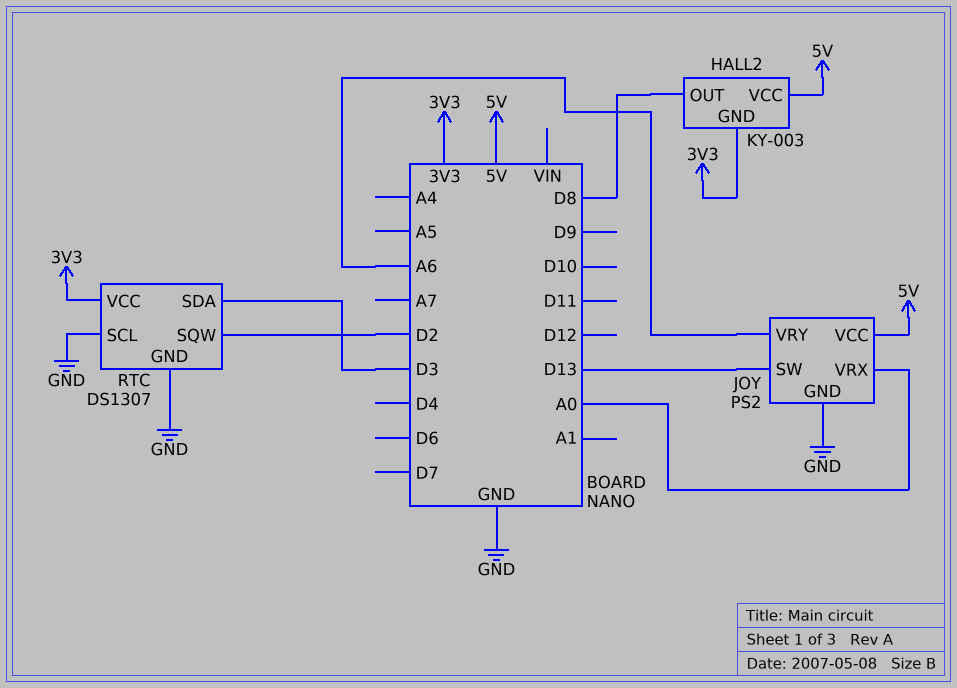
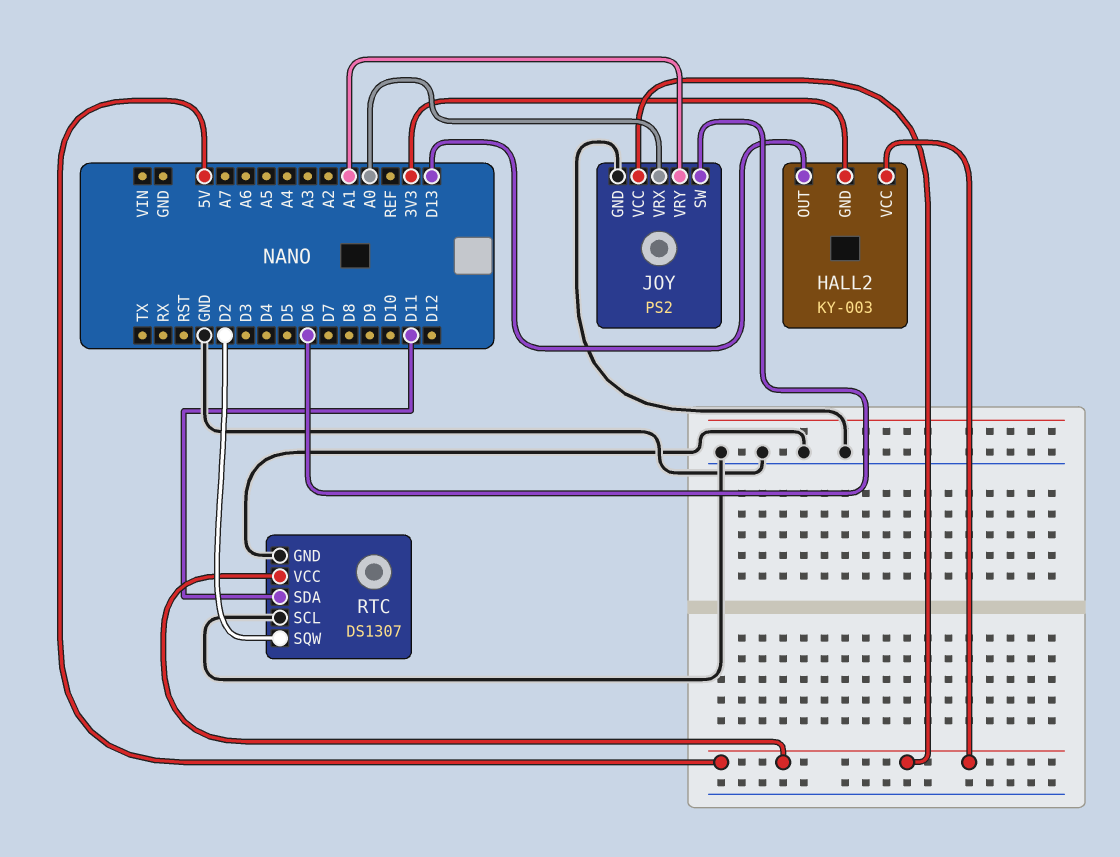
HALL2 pin OUT: D8 -> D13
JOY pin SW: D13 -> D6
JOY pin VRY: A6 -> A1
RTC pin SDA: D3 -> D11
RTC pin VCC: 3V3 -> 5V

